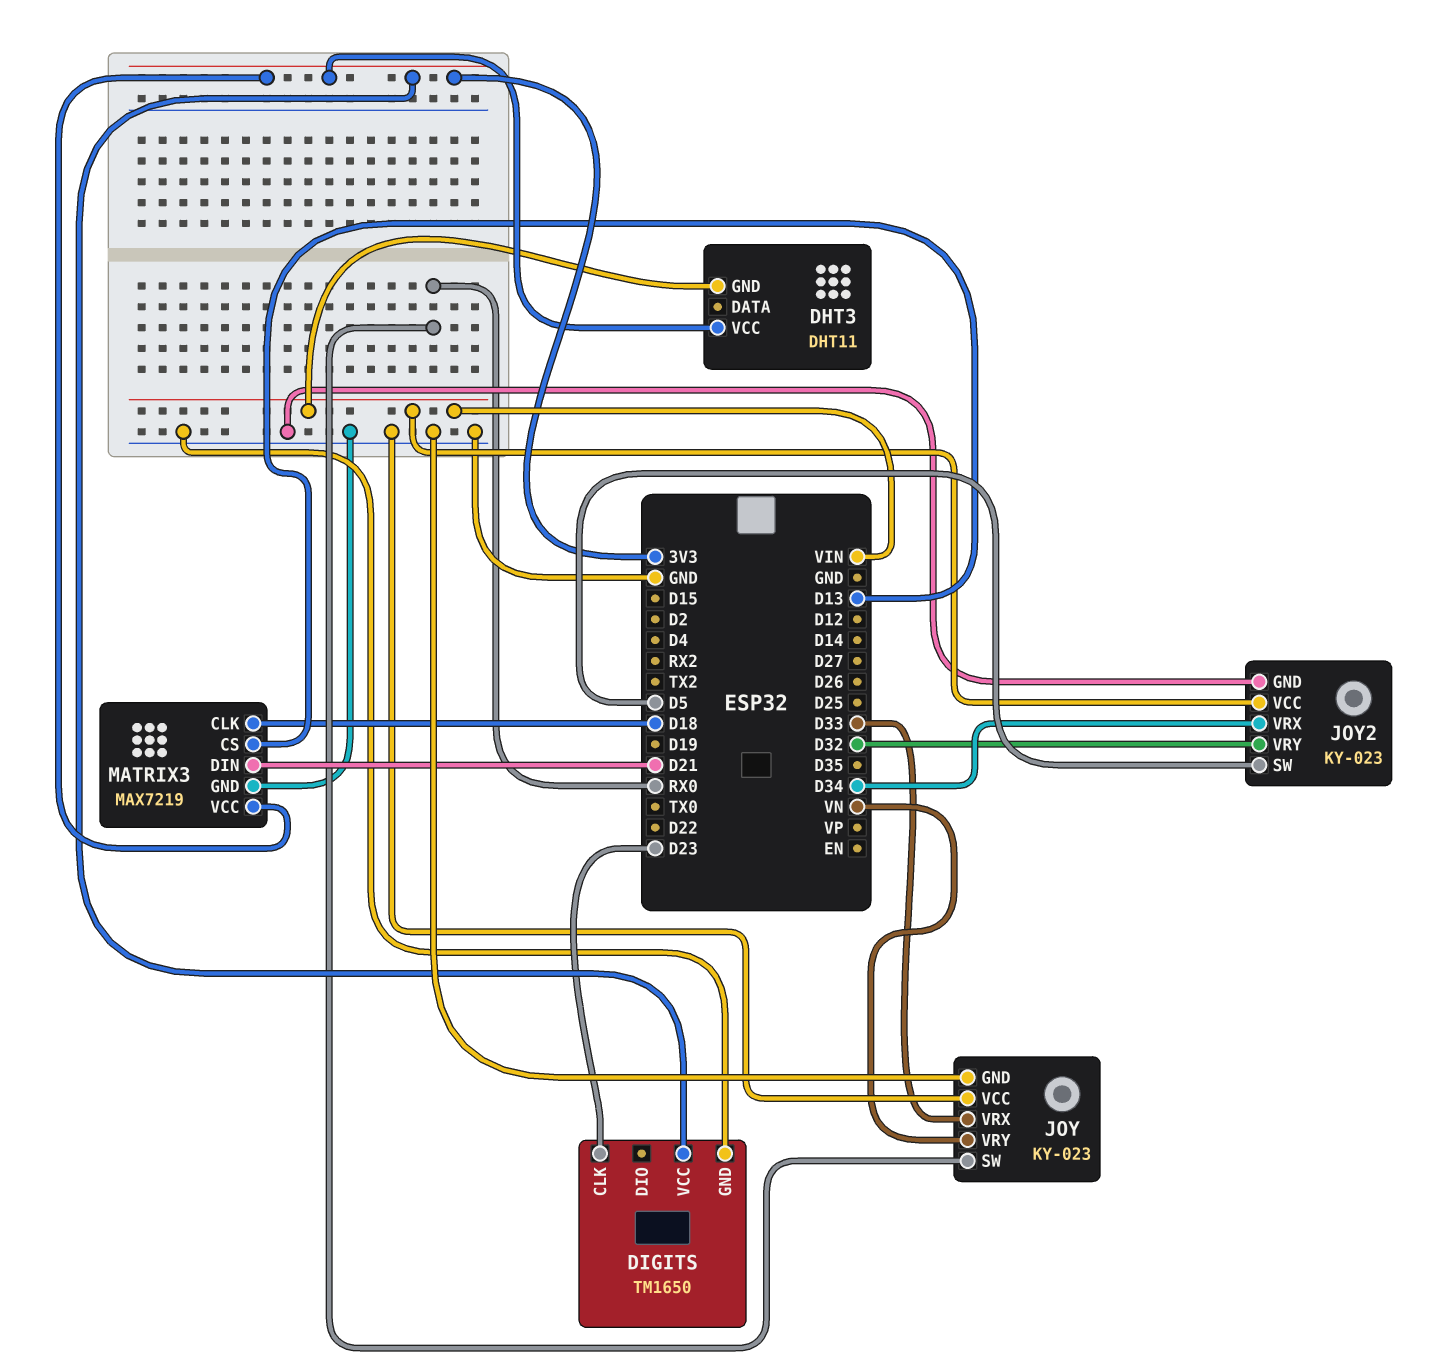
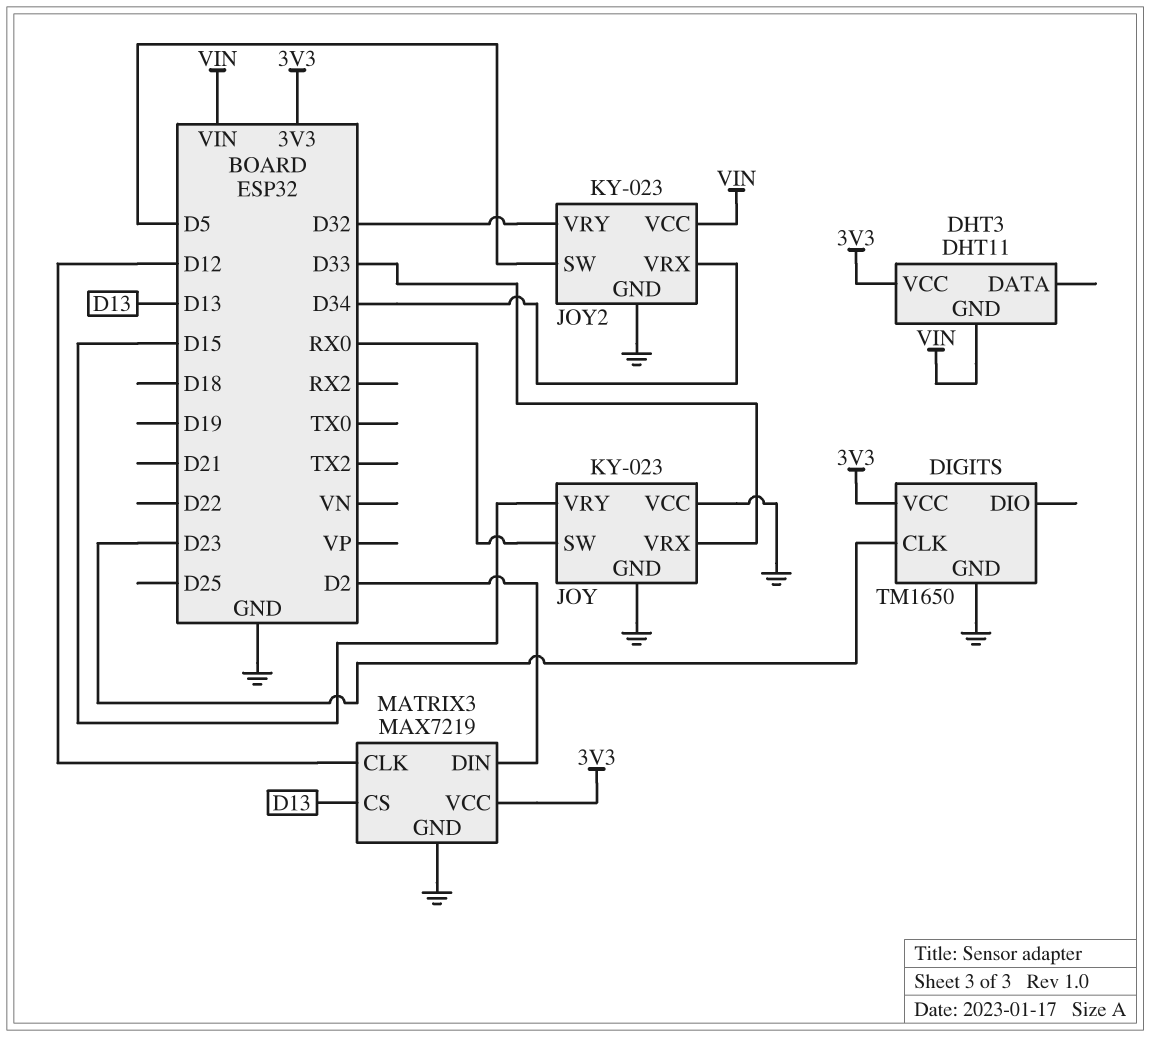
JOY pin VRY: VN -> D15
MATRIX3 pin CLK: D18 -> D12
MATRIX3 pin DIN: D21 -> D2

